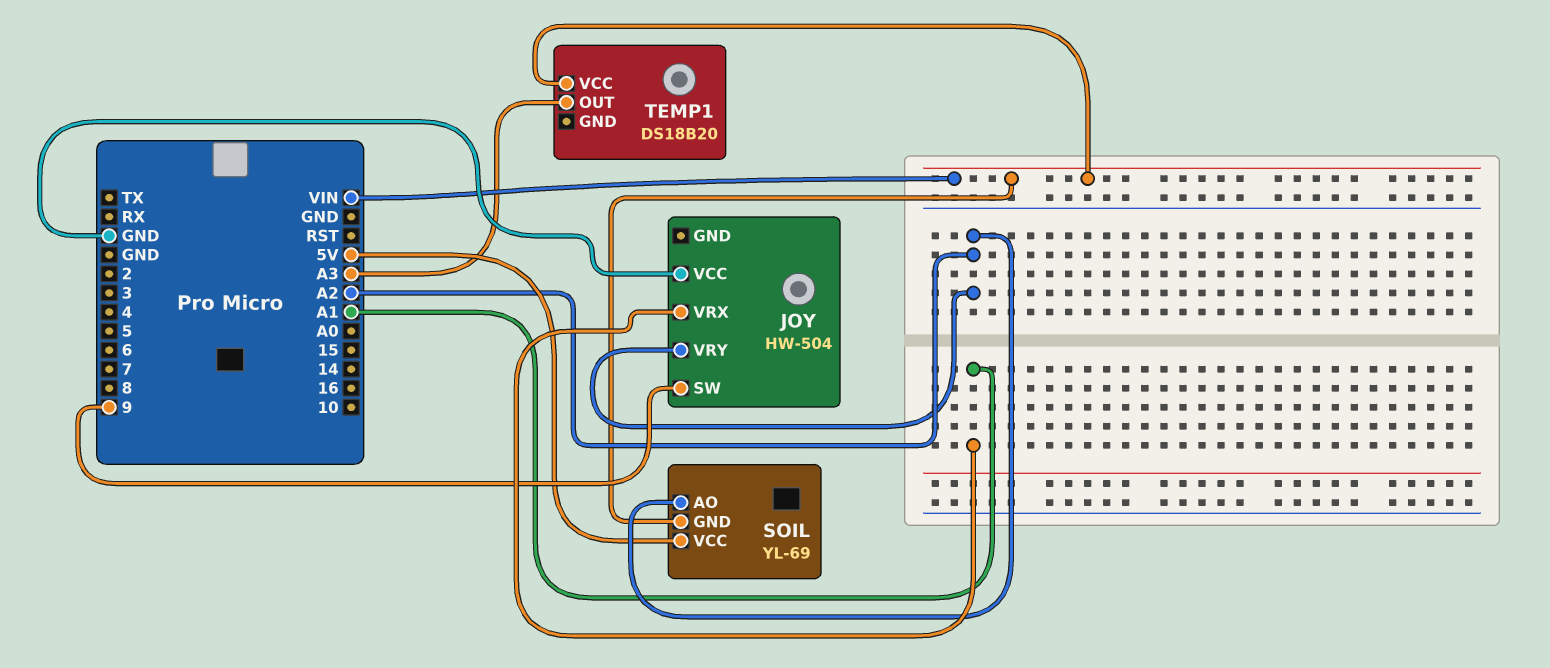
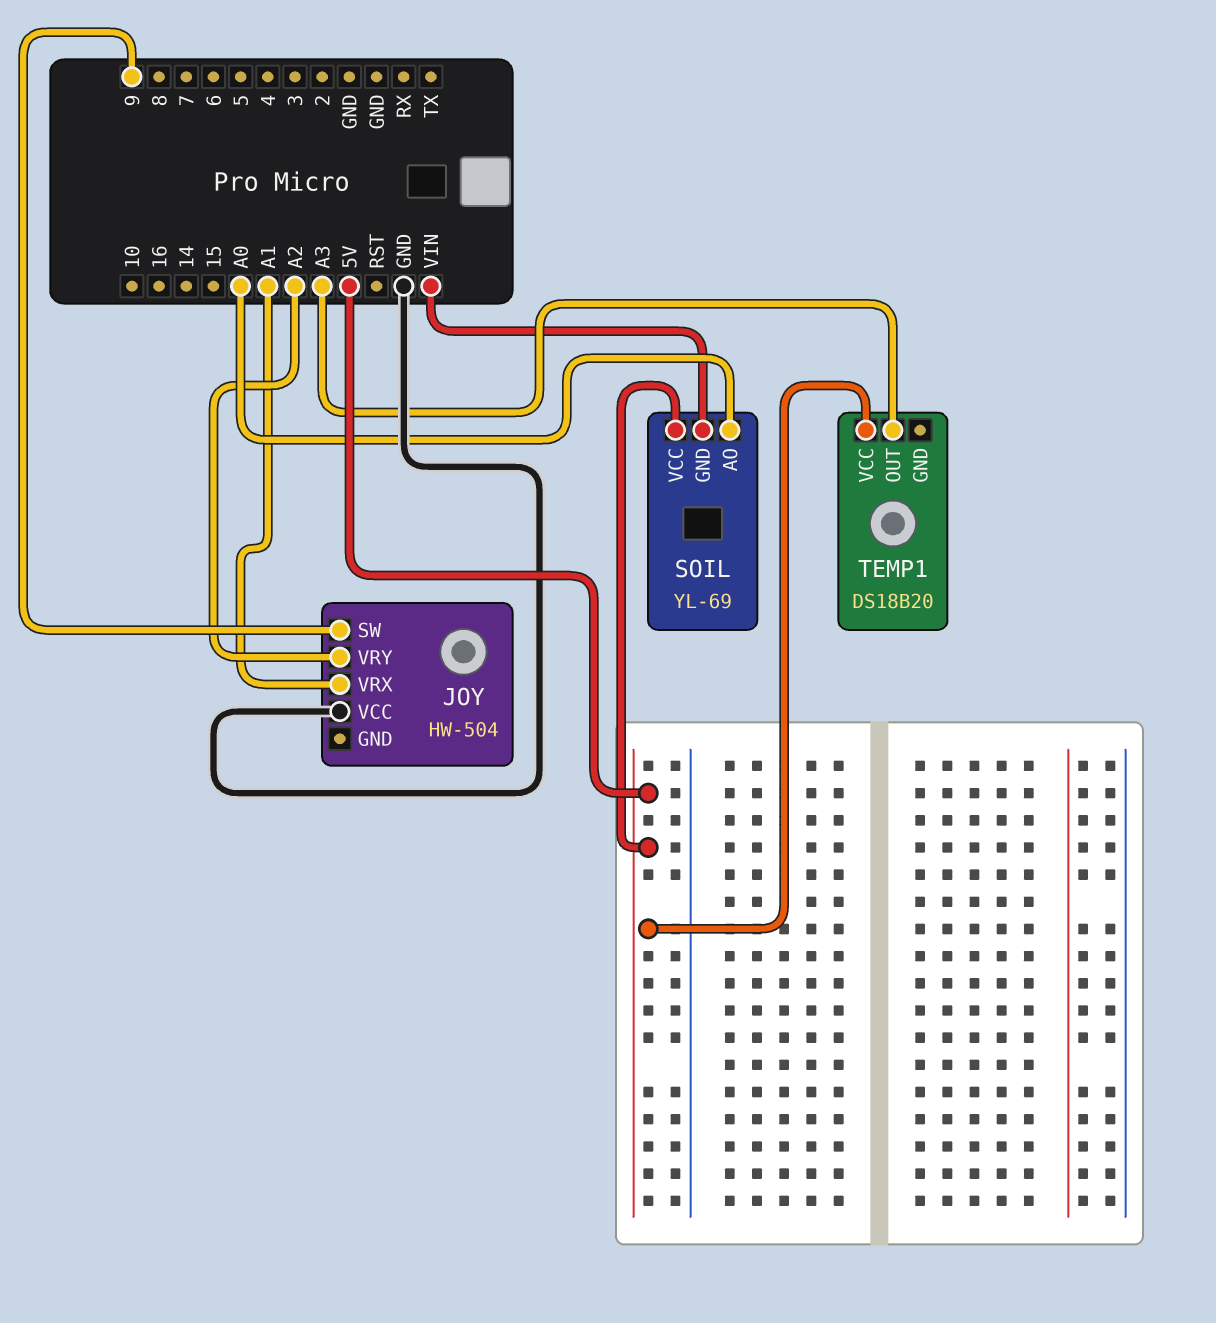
SOIL pin AO: A2 -> A0
TEMP1 pin VCC: VIN -> 5V

